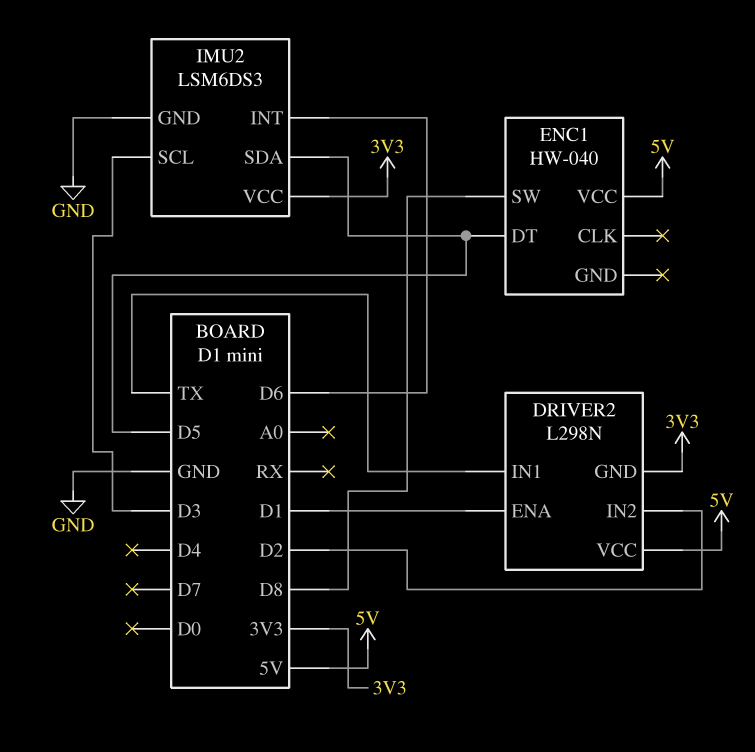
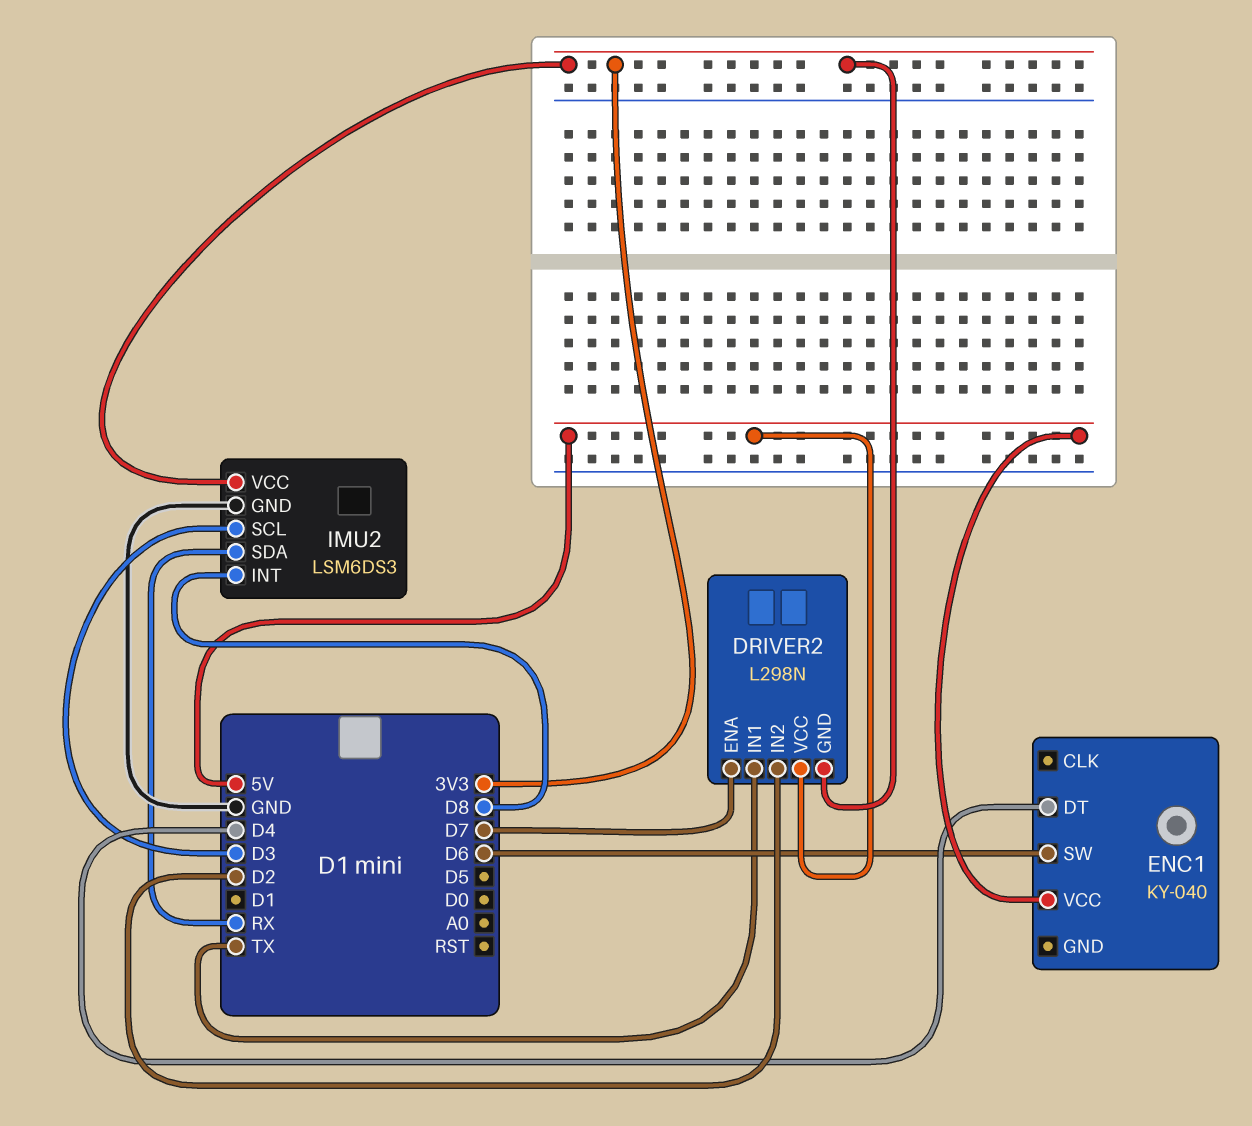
DRIVER2 pin ENA: D1 -> D7
ENC1: HW-040 -> KY-040
ENC1 pin DT: D5 -> D4
ENC1 pin SW: D8 -> D6
IMU2 pin INT: D6 -> D8
IMU2 pin SDA: D5 -> RX

